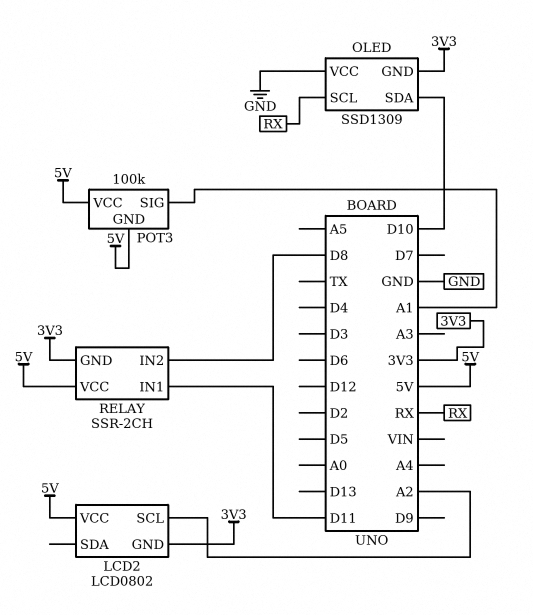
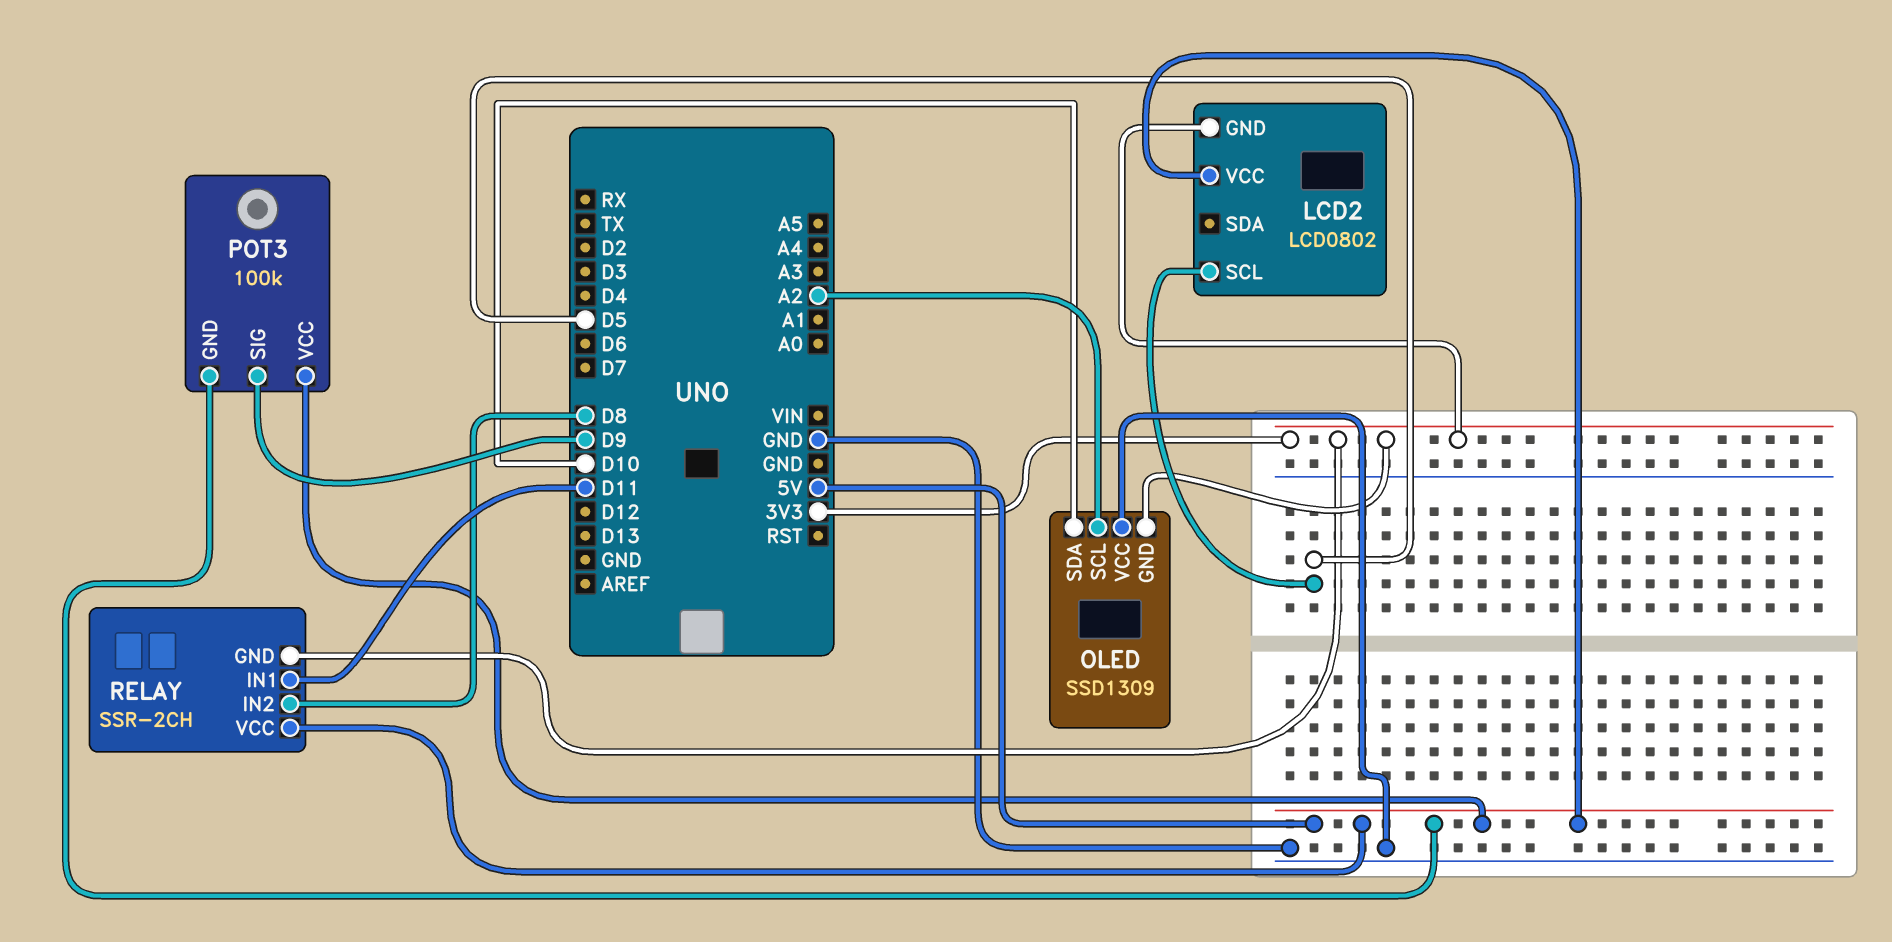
LCD2 pin SCL: A2 -> D5
OLED pin SCL: RX -> A2
POT3 pin SIG: A1 -> D9

